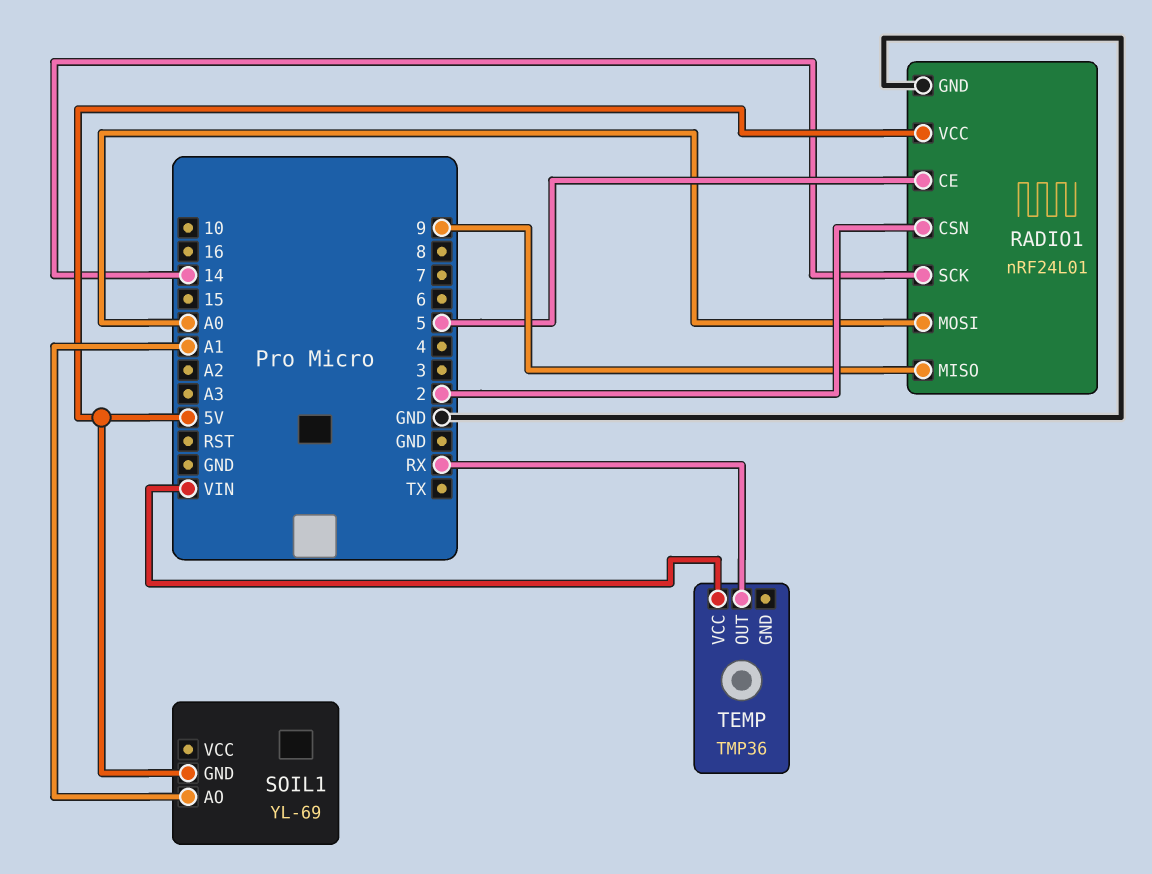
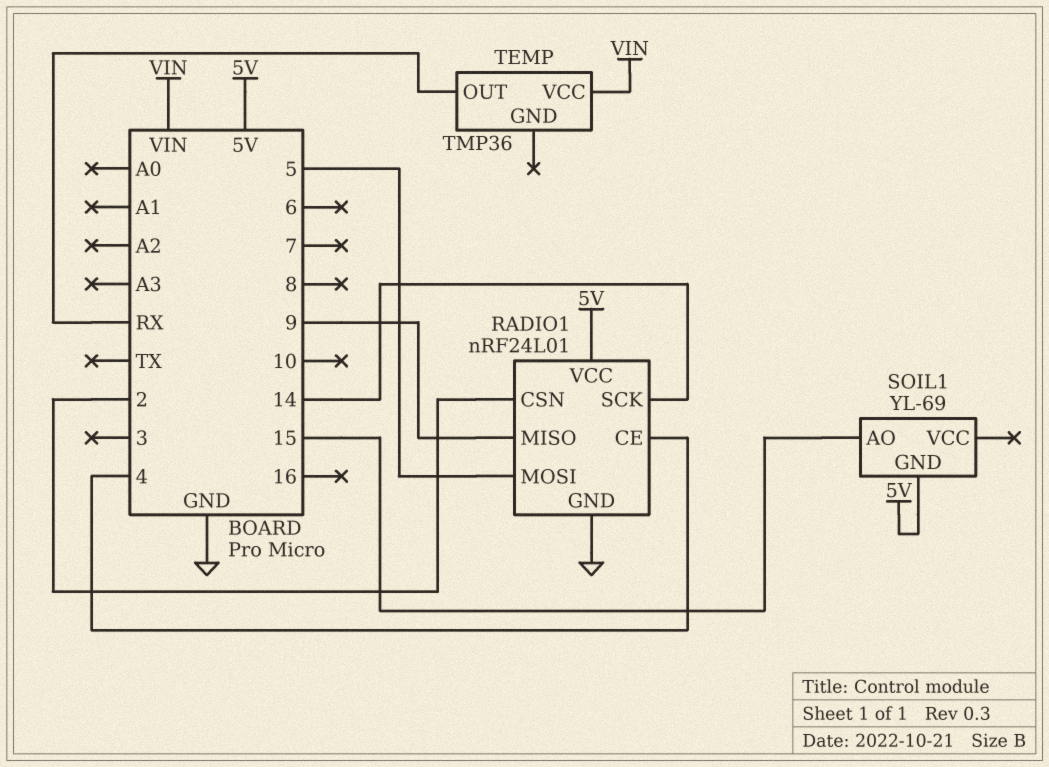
RADIO1 pin CE: 5 -> 4
RADIO1 pin MOSI: A0 -> 5
SOIL1 pin AO: A1 -> 15

